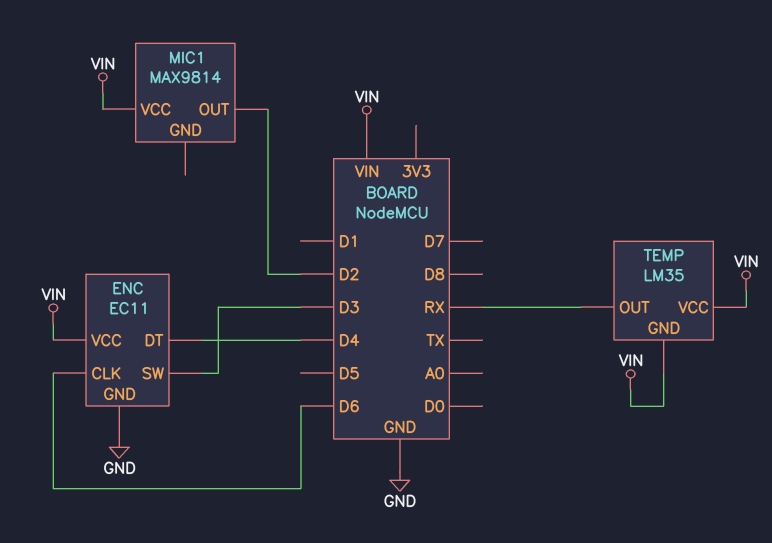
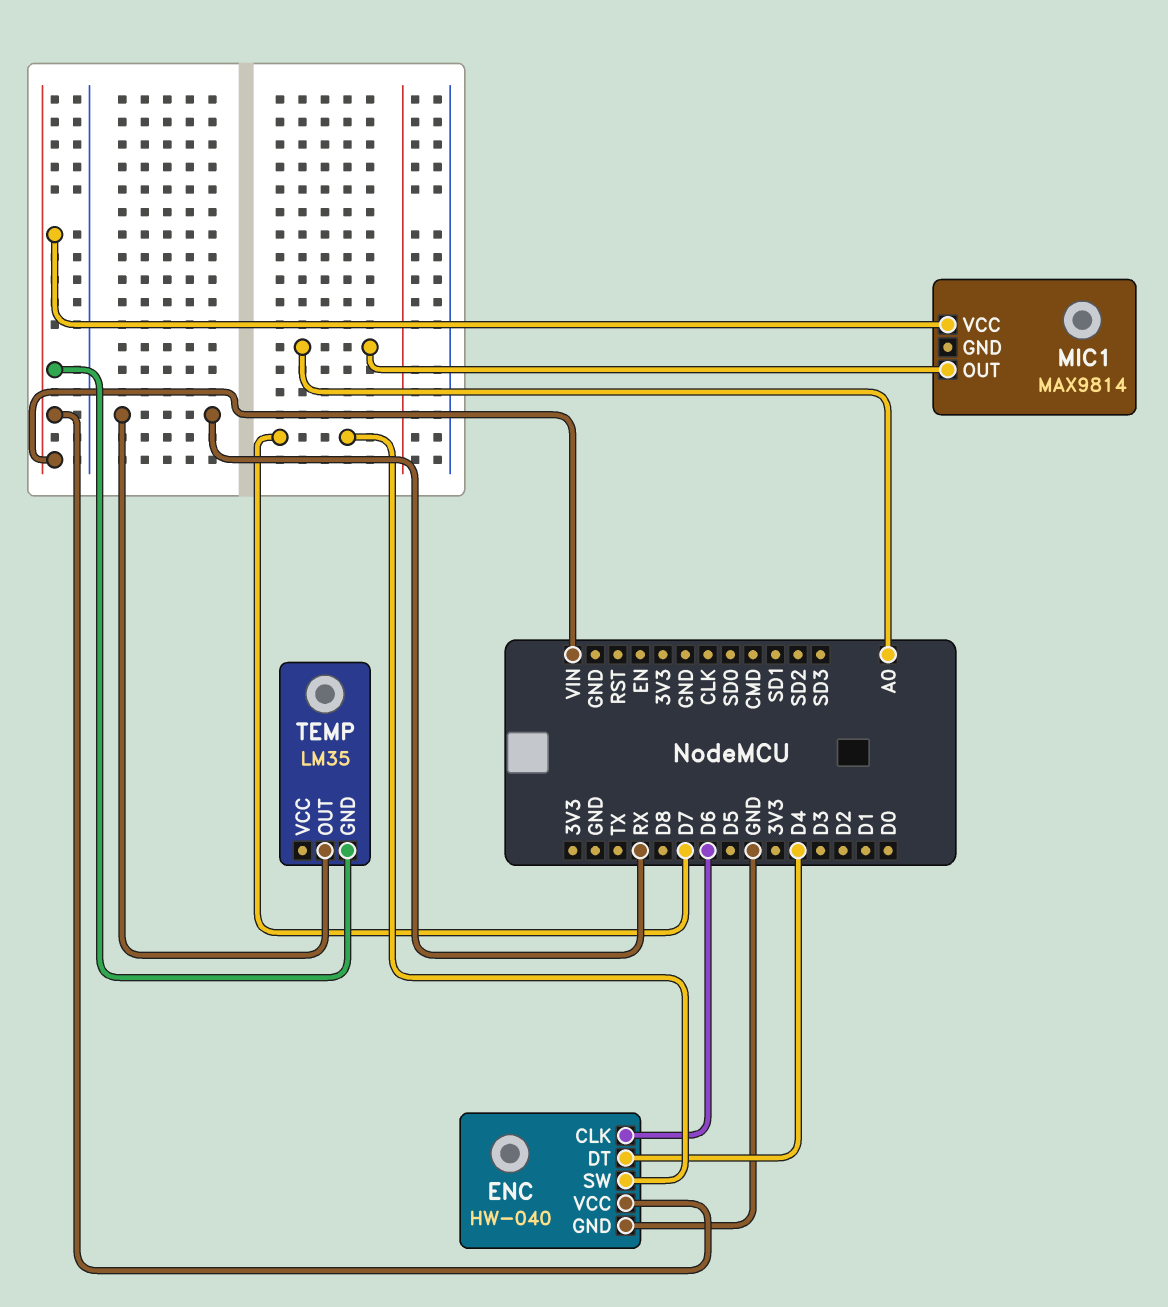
ENC: EC11 -> HW-040
ENC pin SW: D3 -> D7
MIC1 pin OUT: D2 -> A0
TEMP pin VCC: VIN -> none

